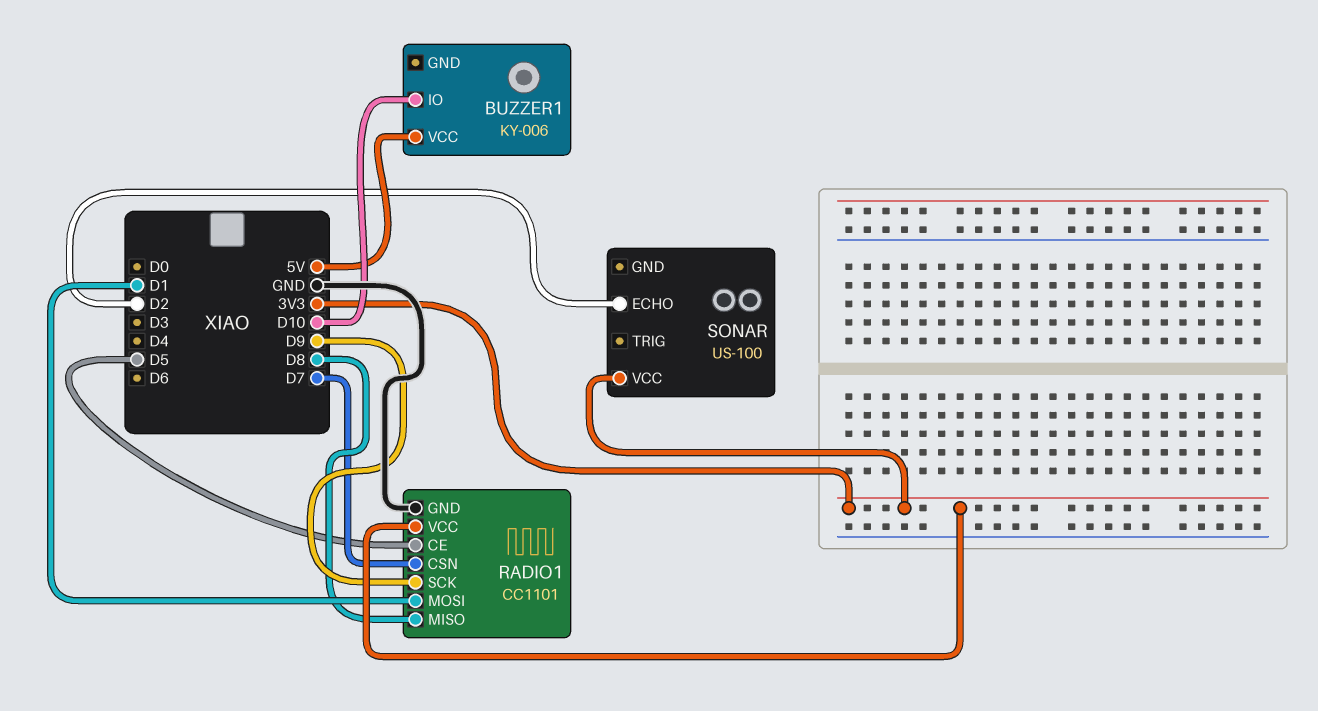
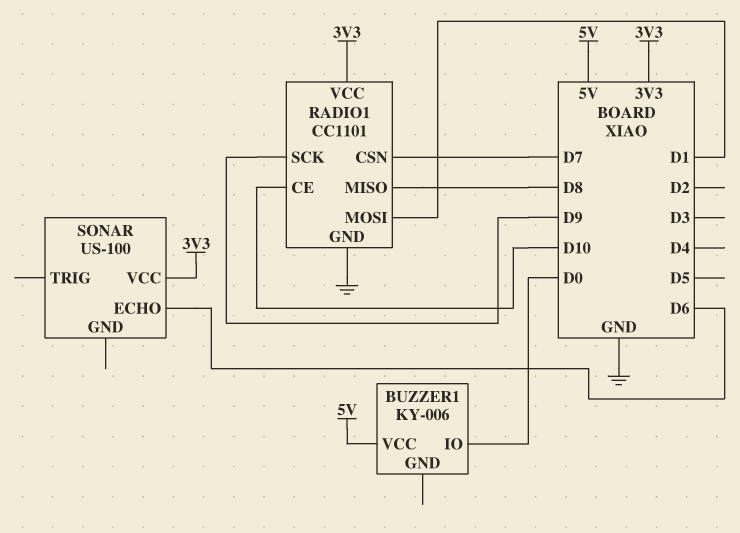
BUZZER1 pin IO: D10 -> D0
RADIO1 pin CE: D5 -> D10
SONAR pin ECHO: D2 -> D6

